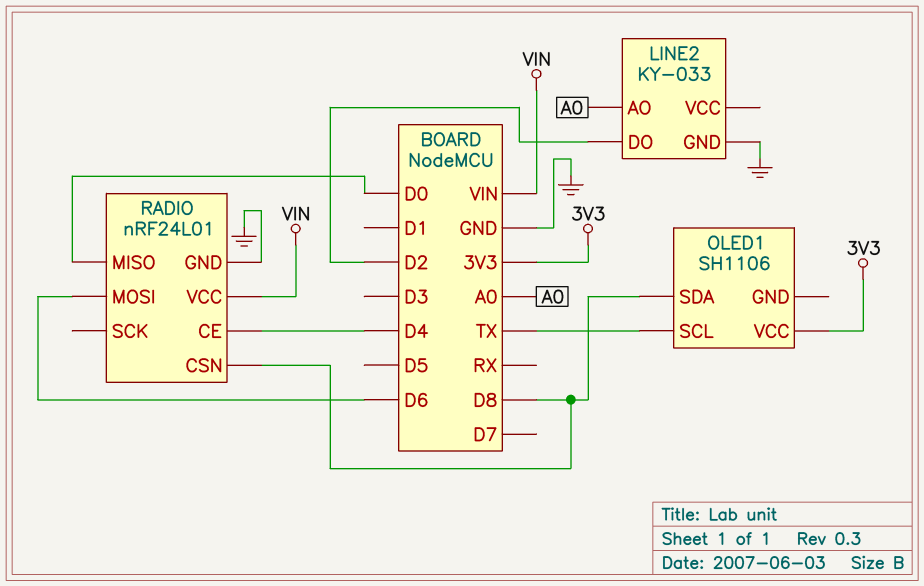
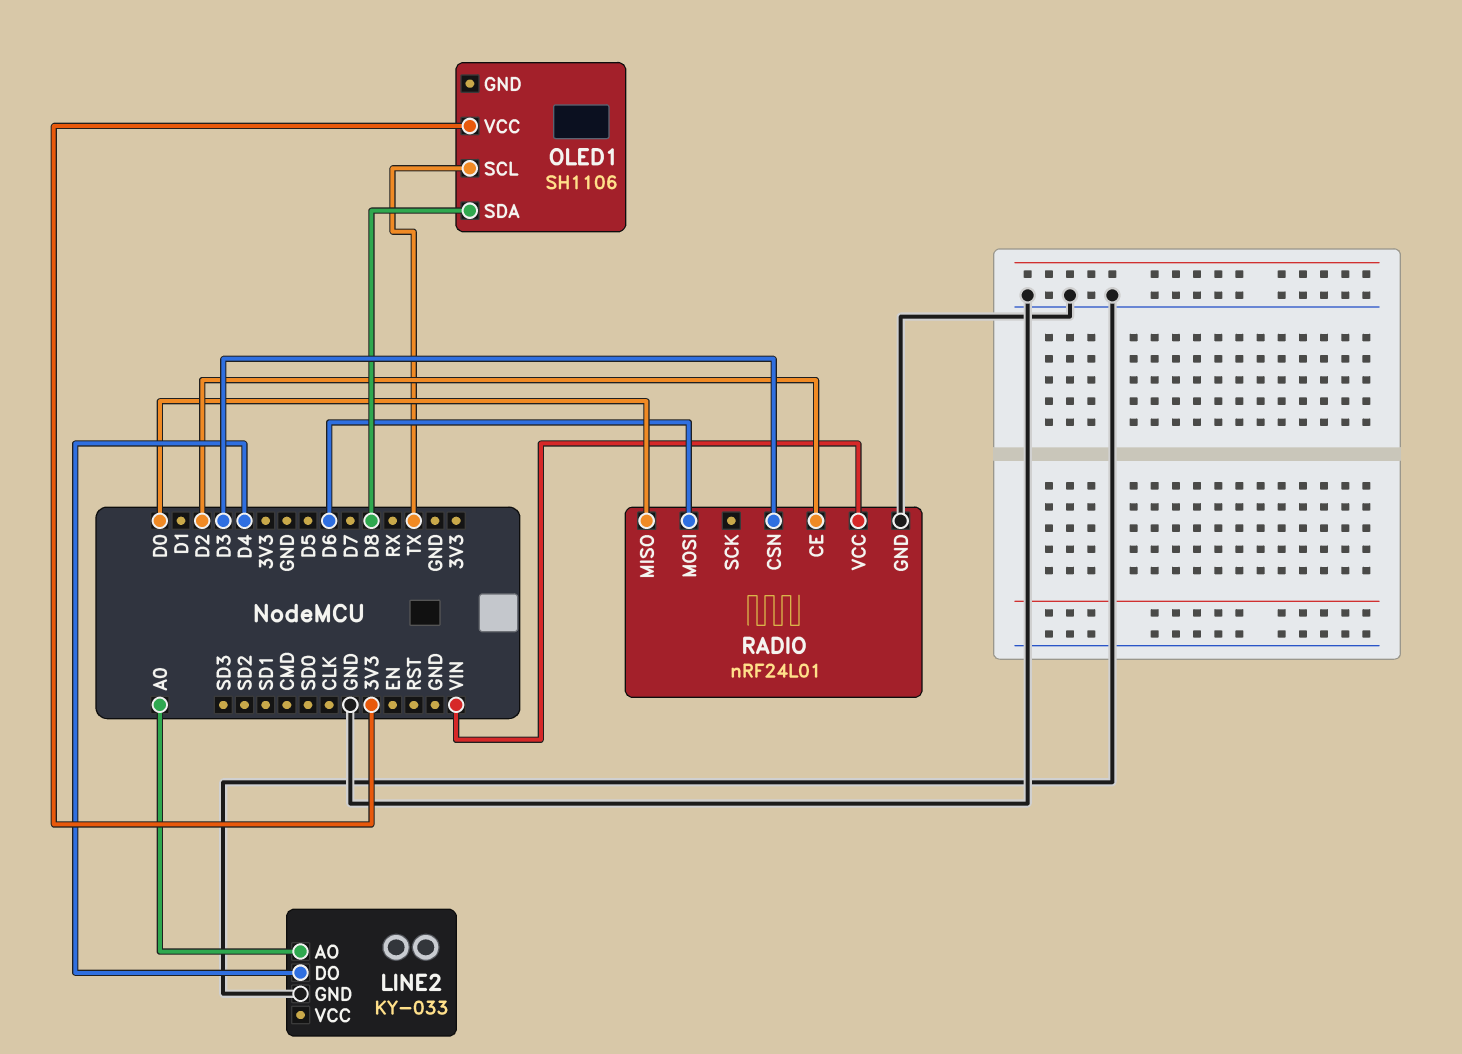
LINE2 pin DO: D2 -> D4
RADIO pin CE: D4 -> D2
RADIO pin CSN: D8 -> D3

